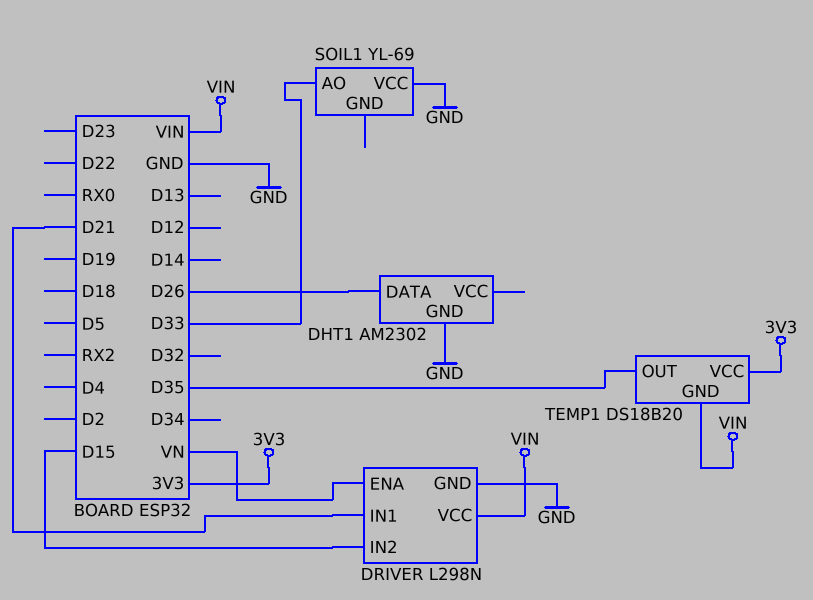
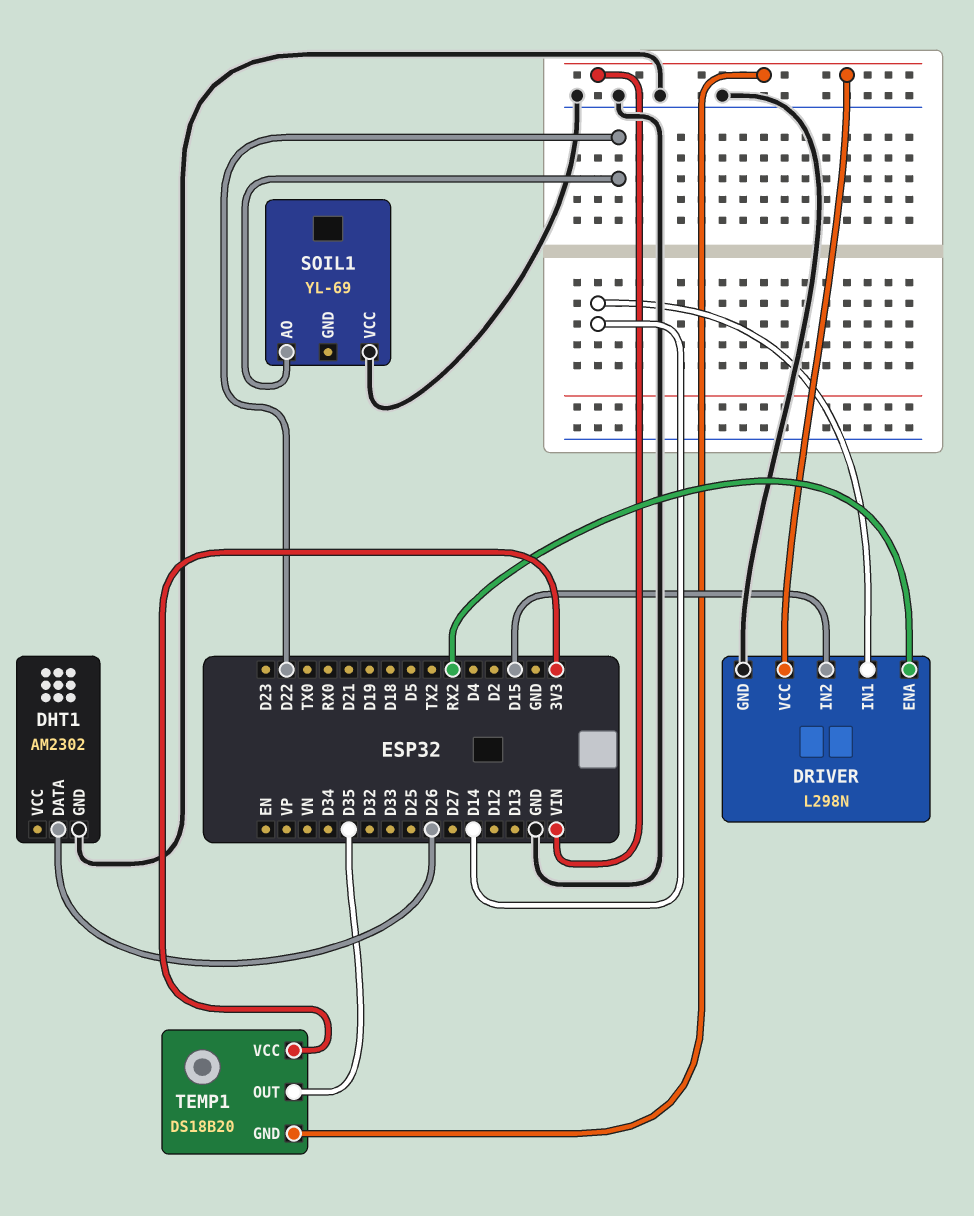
DRIVER pin ENA: VN -> RX2
DRIVER pin IN1: D21 -> D14
SOIL1 pin AO: D33 -> D22

